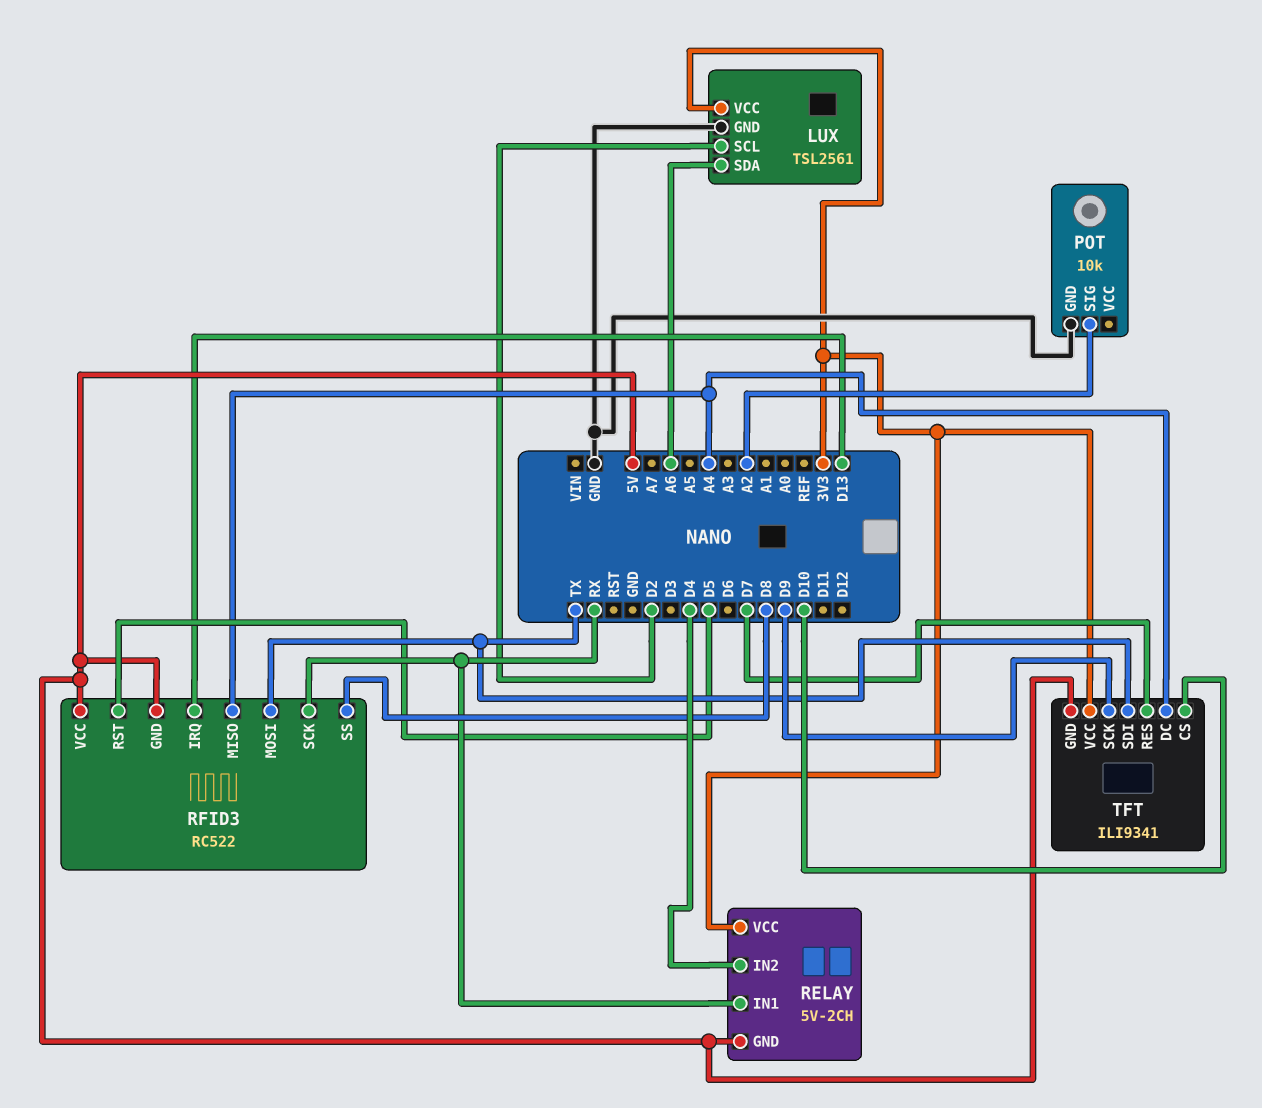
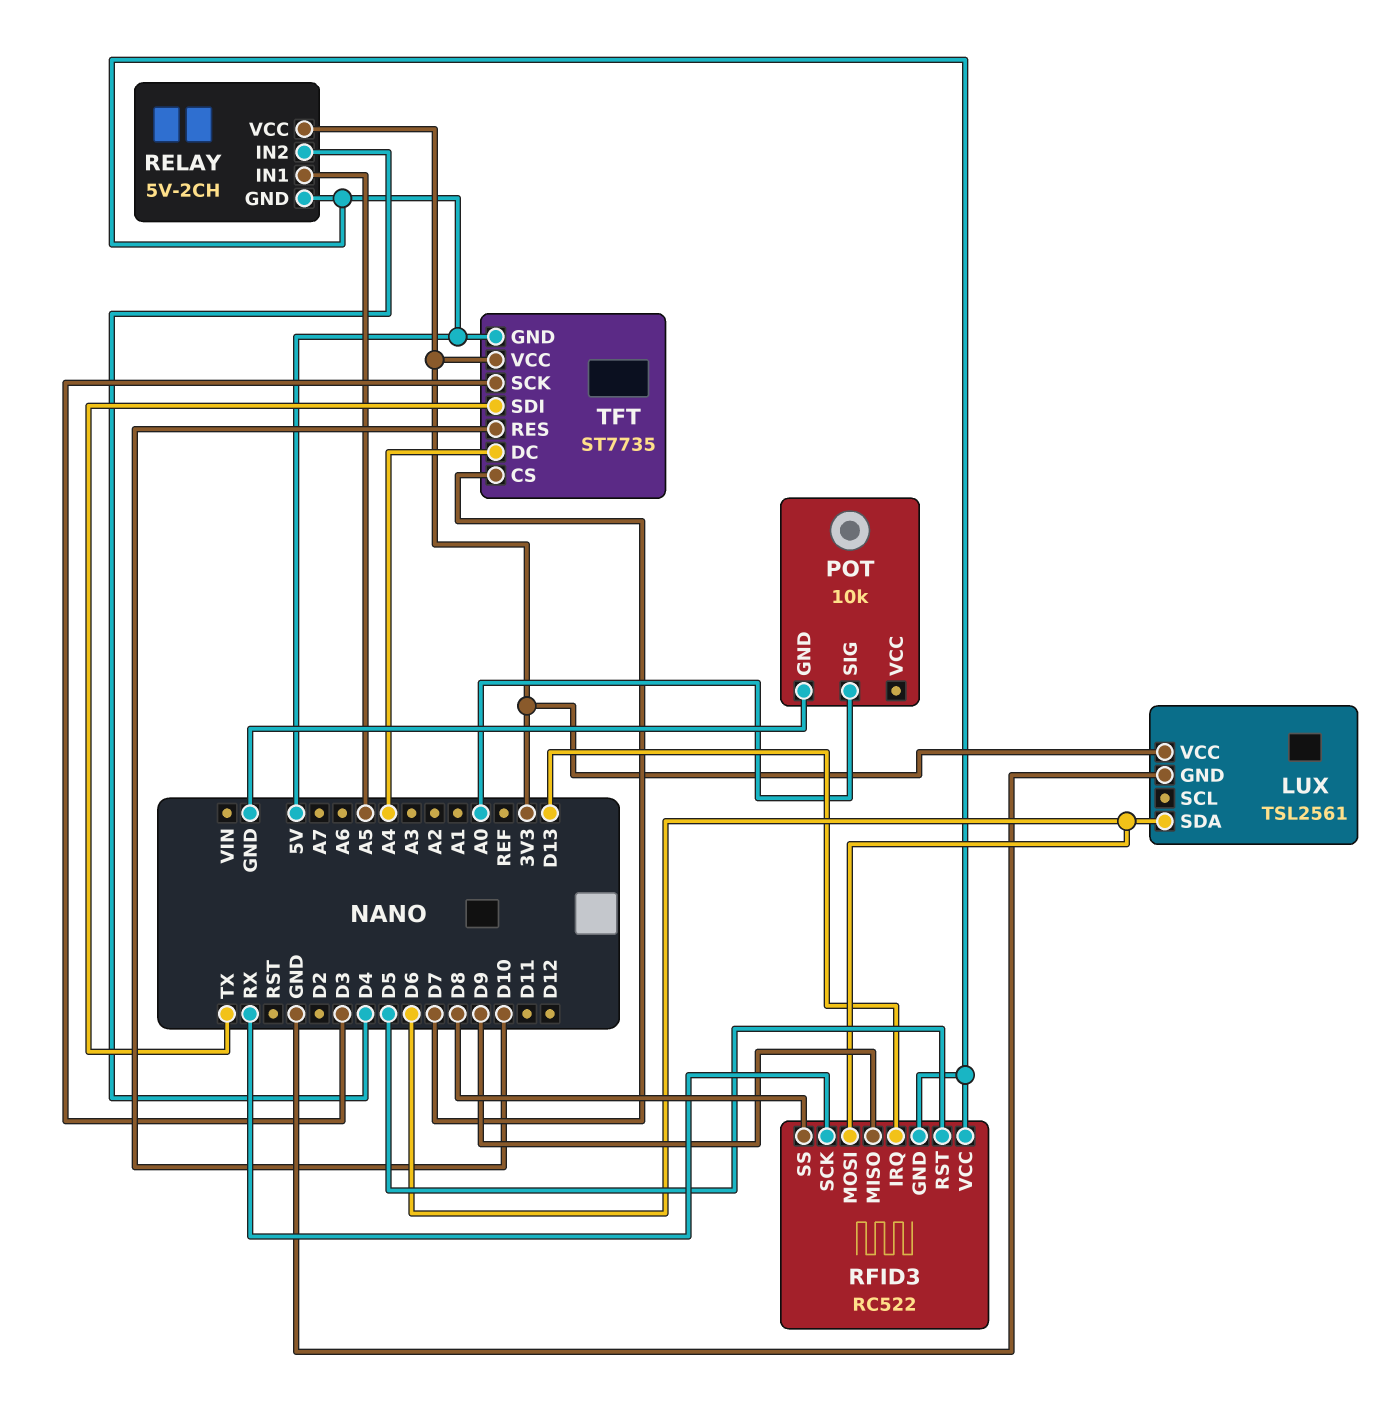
LUX pin SCL: D2 -> none
LUX pin SDA: A6 -> D6
POT pin SIG: A2 -> A0
RELAY pin IN1: RX -> A5
RFID3 pin MISO: A4 -> D9
RFID3 pin MOSI: TX -> D6
TFT: ILI9341 -> ST7735
TFT pin CS: D10 -> D7
TFT pin RES: D7 -> D10
TFT pin SCK: D9 -> D3

